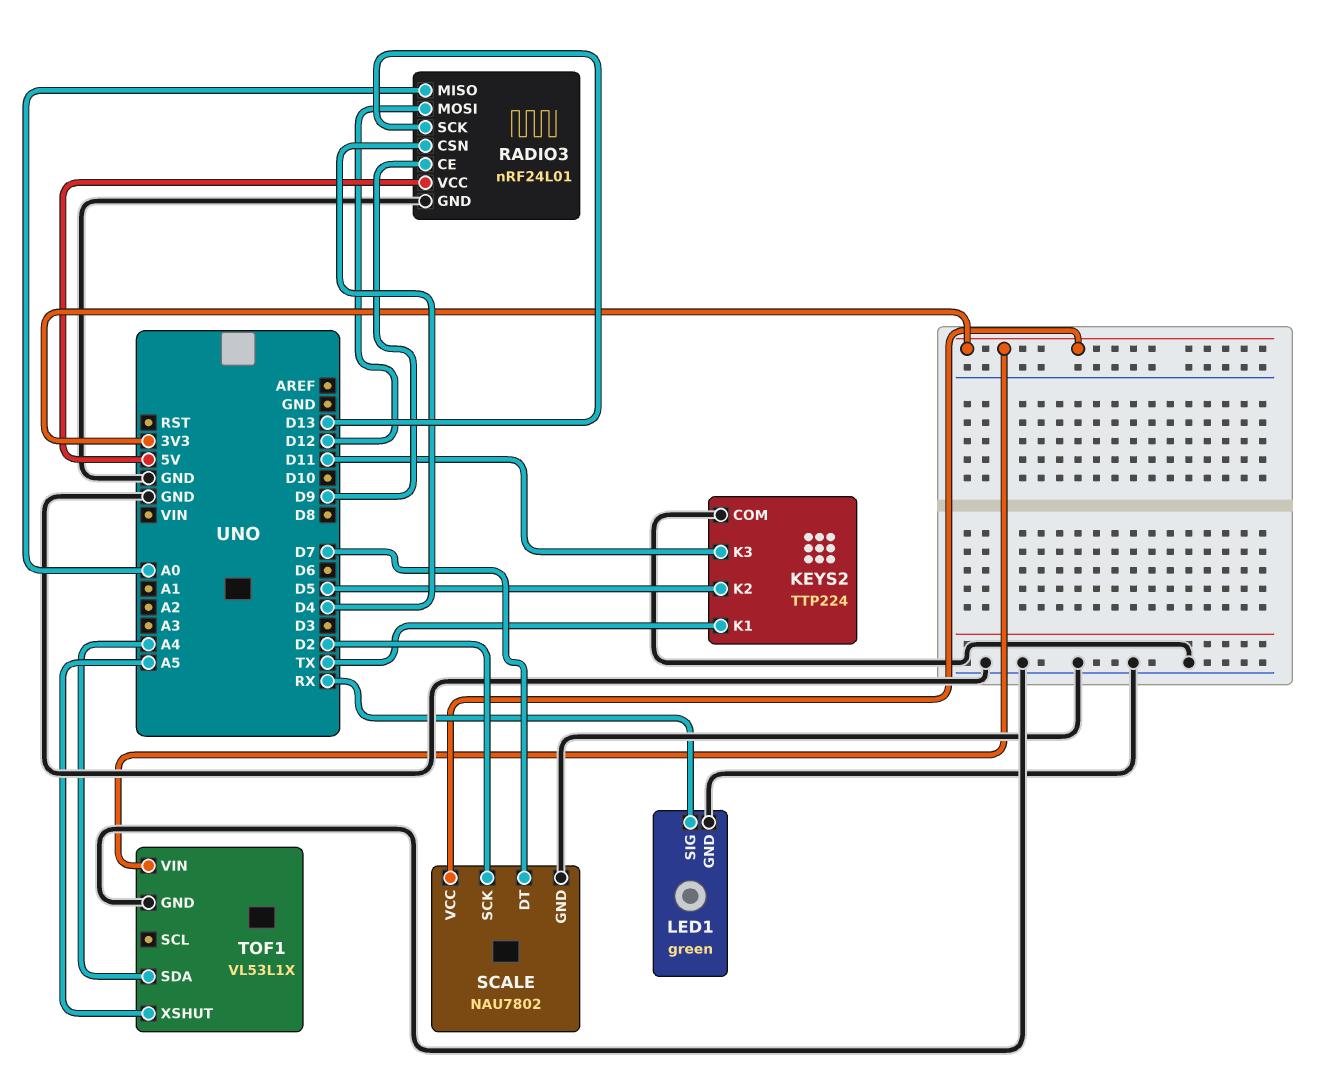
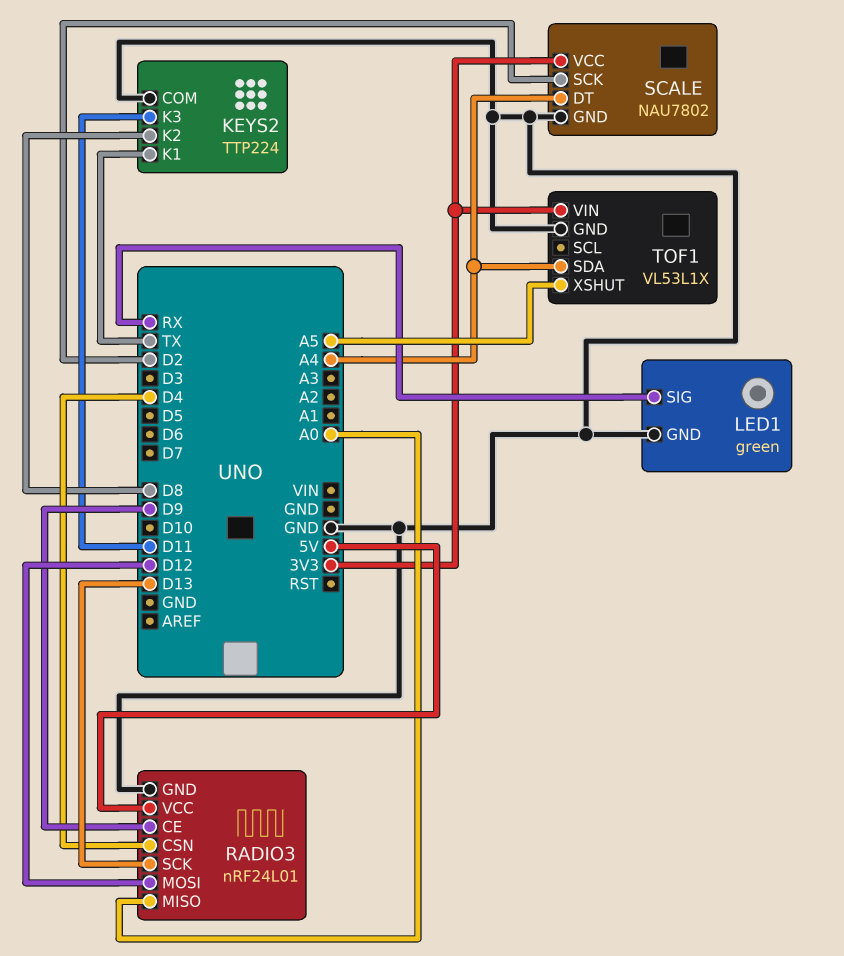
KEYS2 pin K2: D5 -> D8
SCALE pin DT: D7 -> A4

